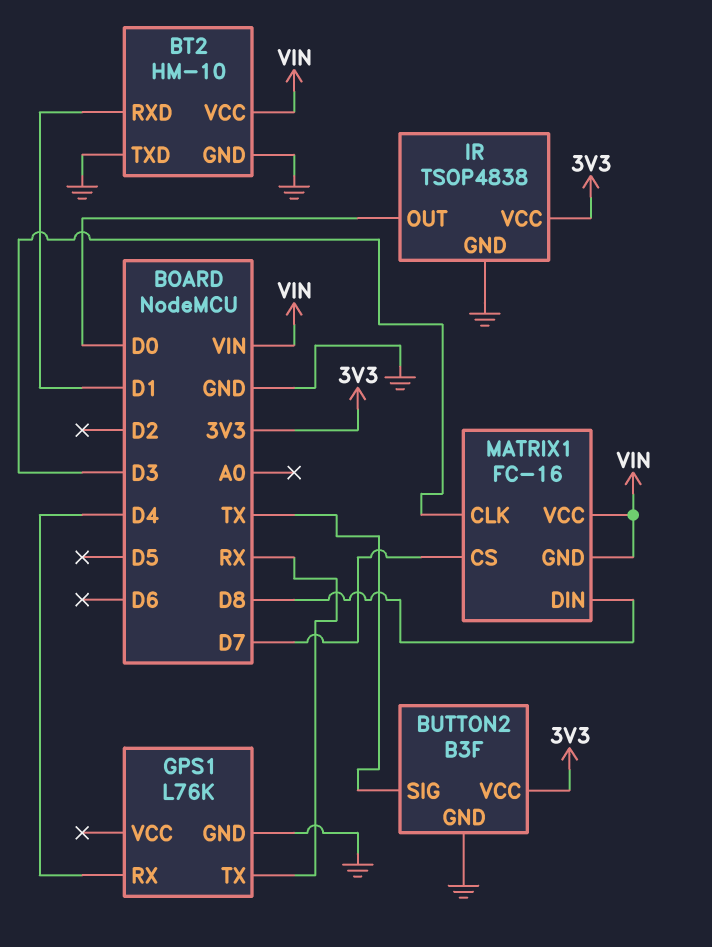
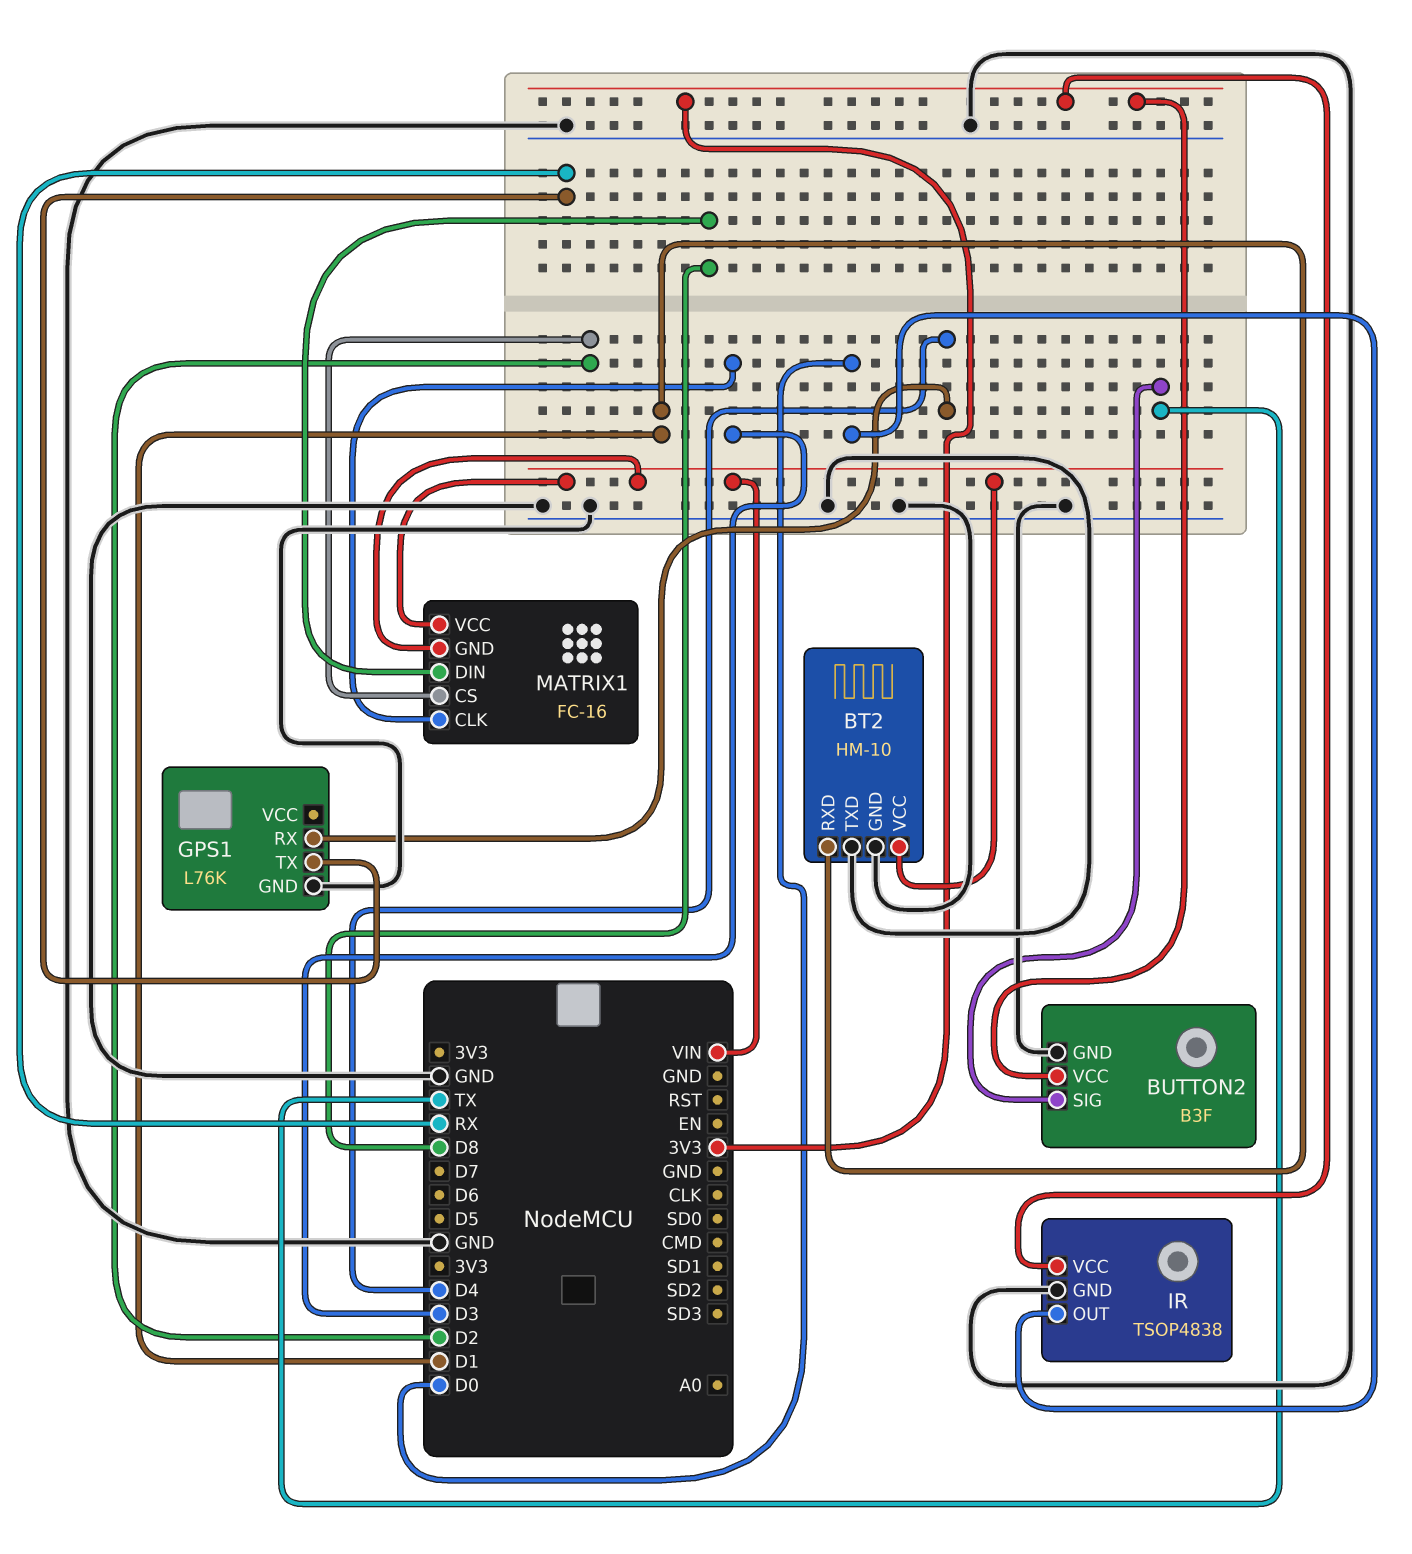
MATRIX1 pin CS: D7 -> D2

